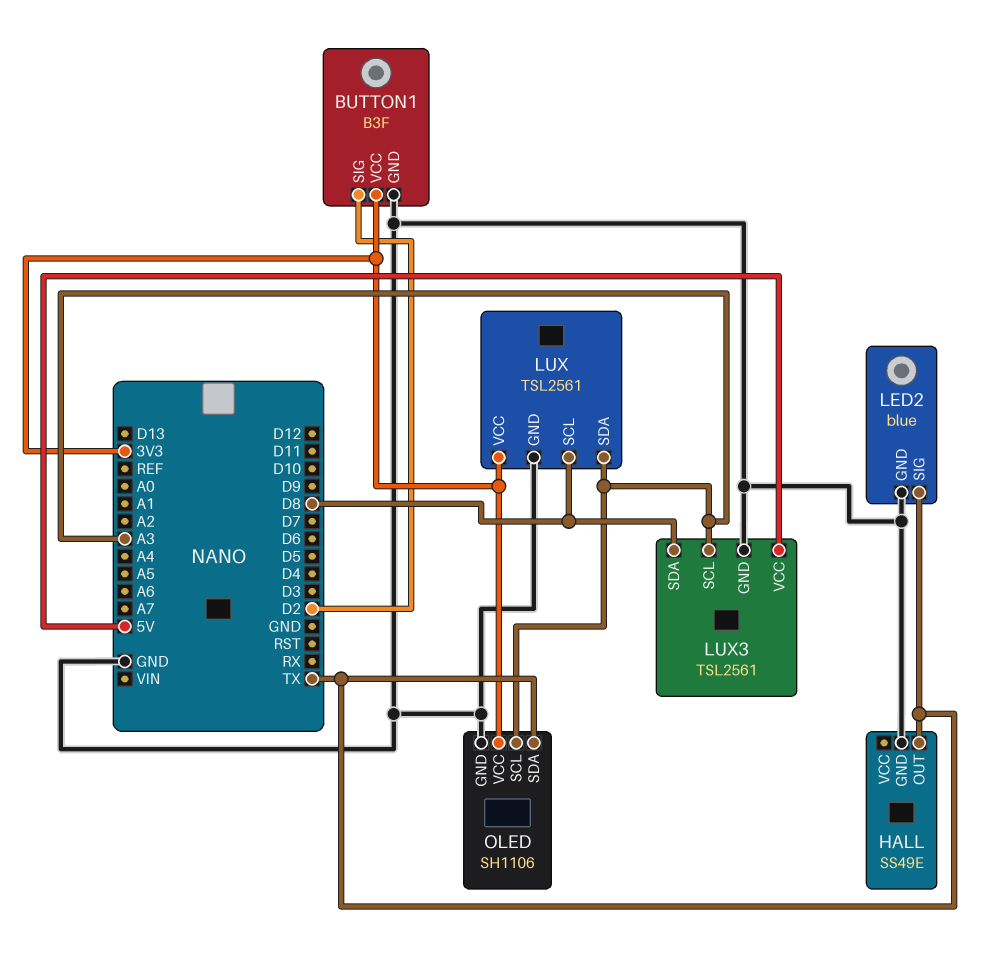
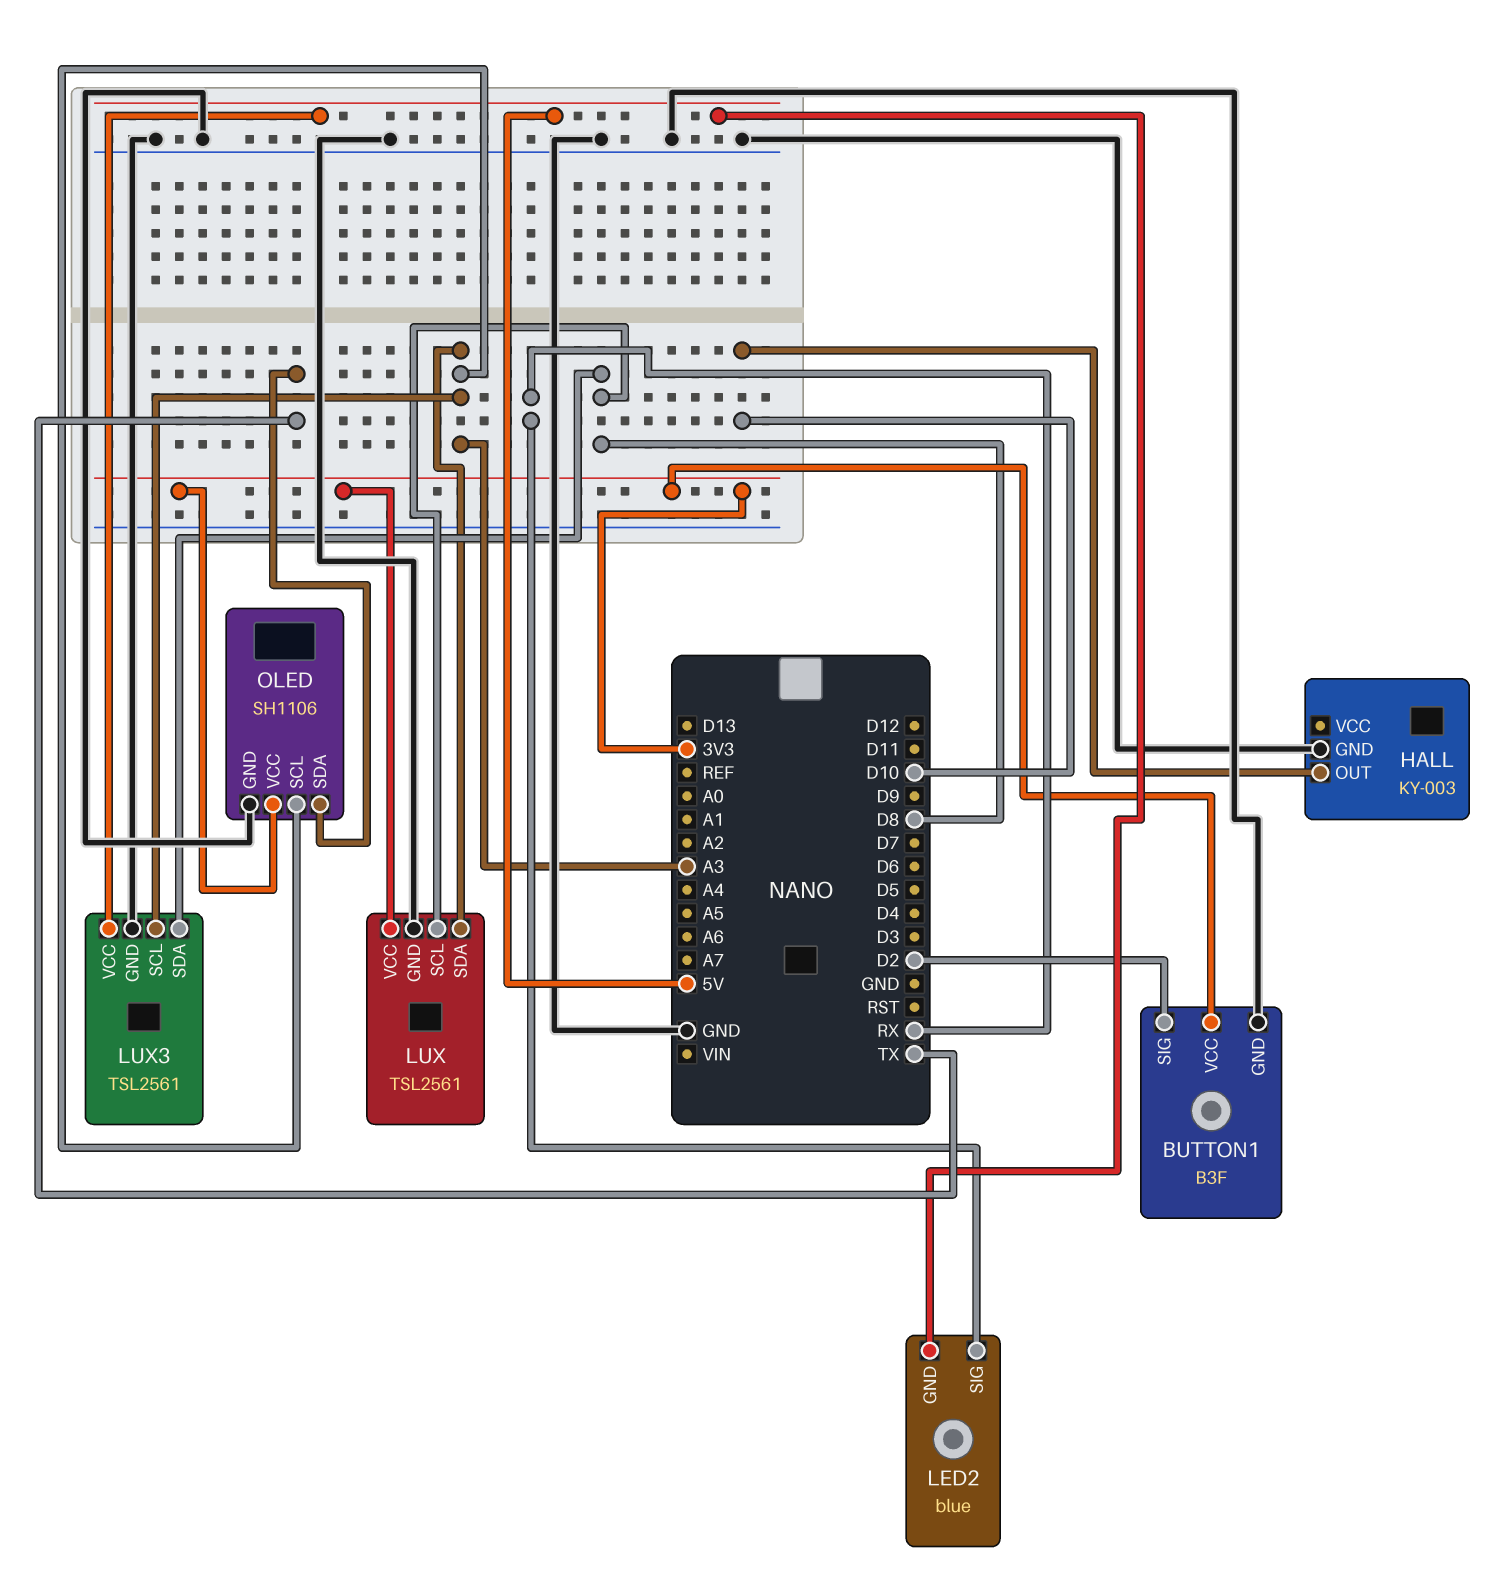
HALL: SS49E -> KY-003
HALL pin OUT: TX -> D10
LED2 pin GND: GND -> 5V
LED2 pin SIG: TX -> RX

